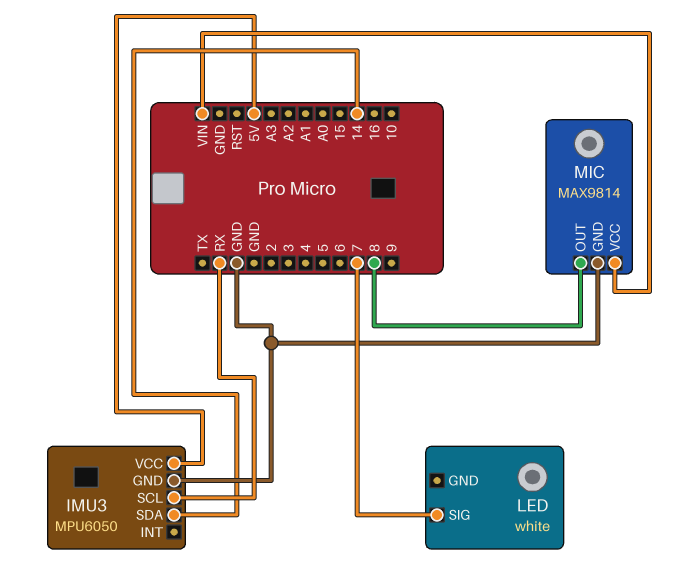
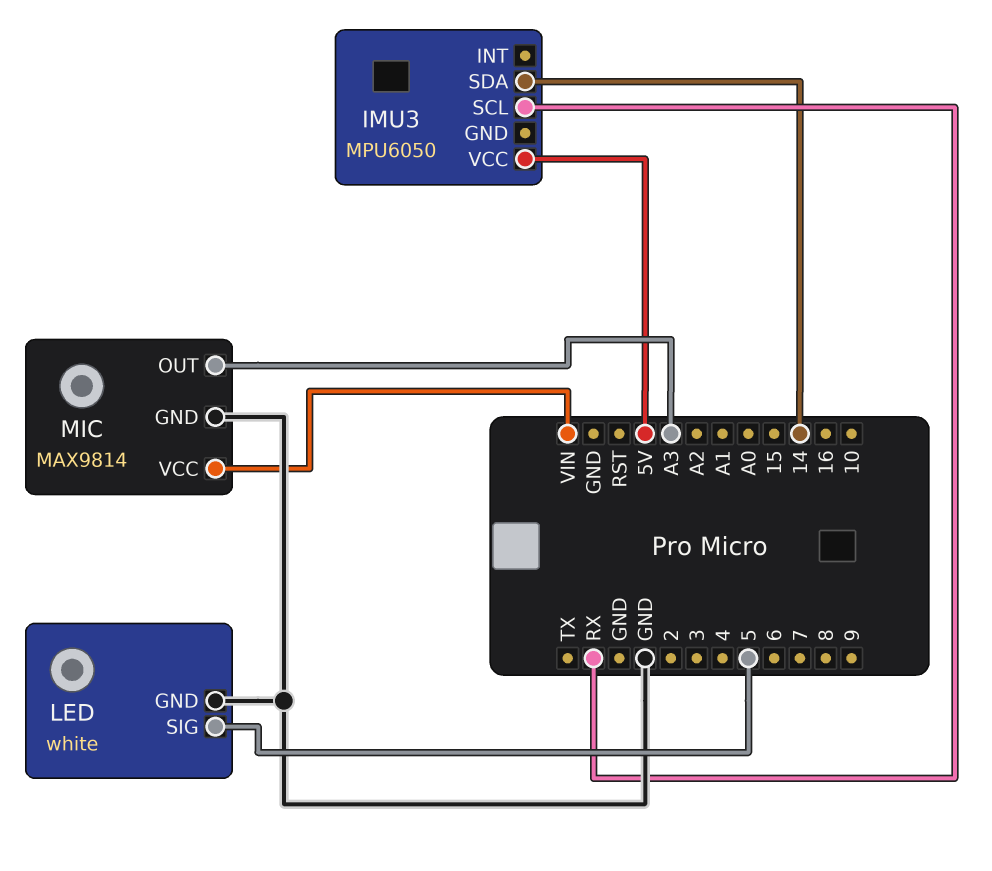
IMU3 pin GND: GND -> none
LED pin GND: none -> GND
LED pin SIG: 7 -> 5
MIC pin OUT: 8 -> A3

